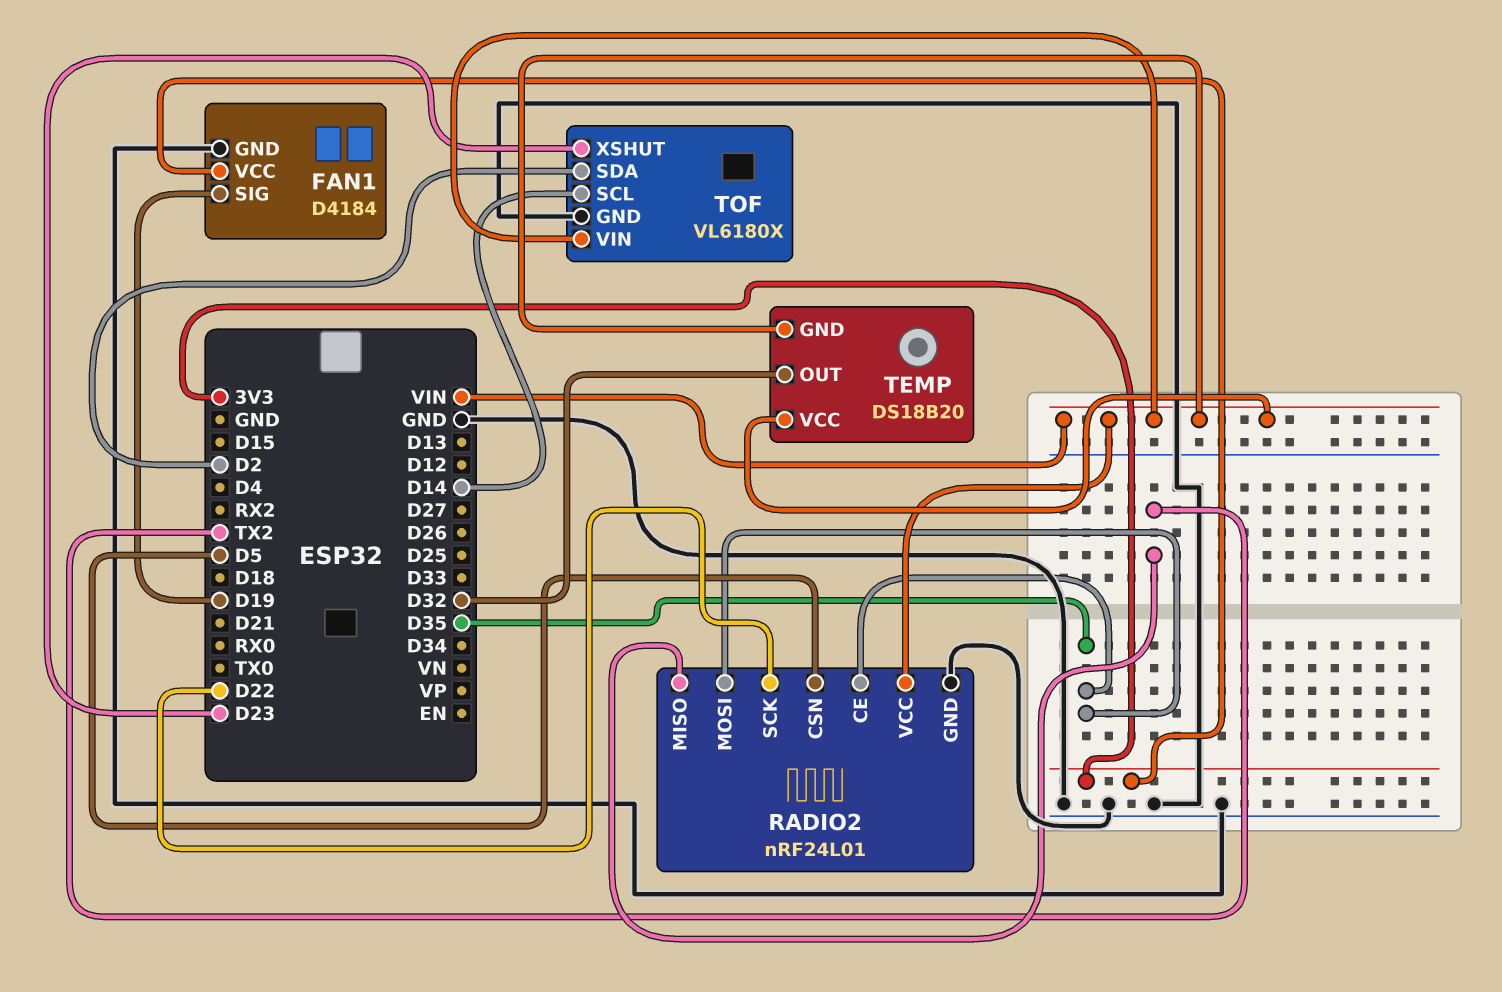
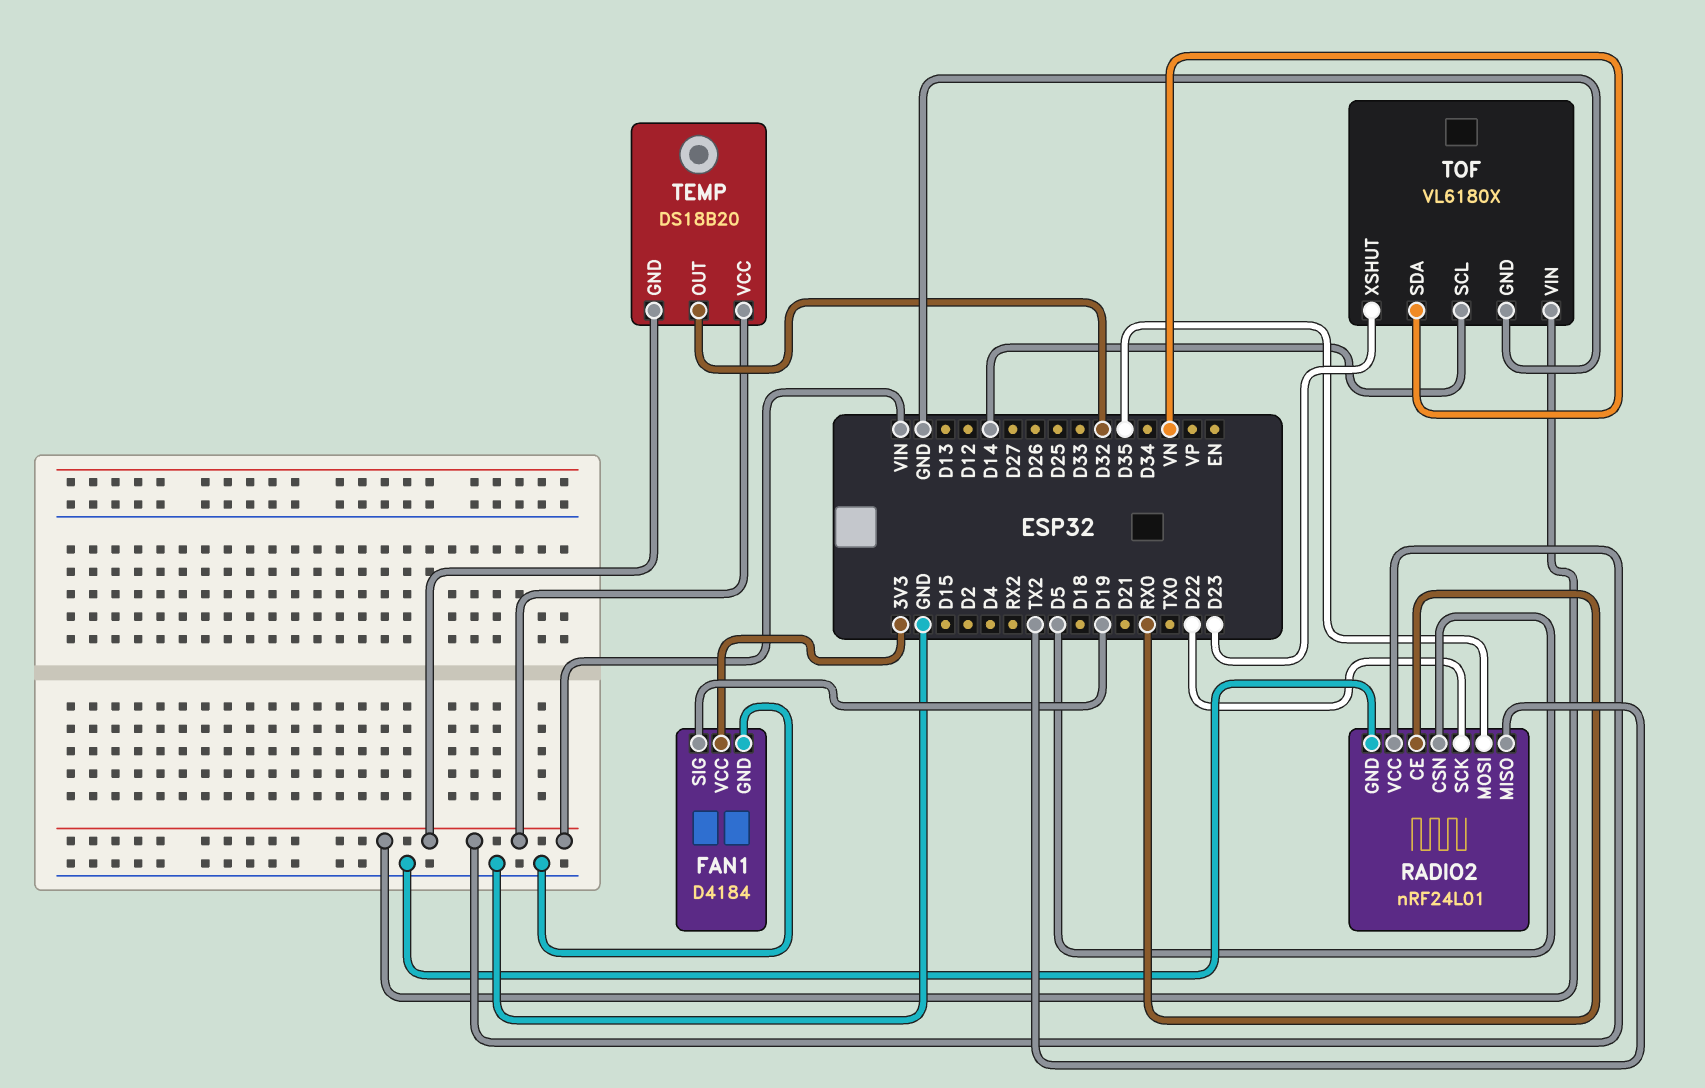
RADIO2 pin CE: D35 -> RX0
TOF pin SDA: D2 -> VN

